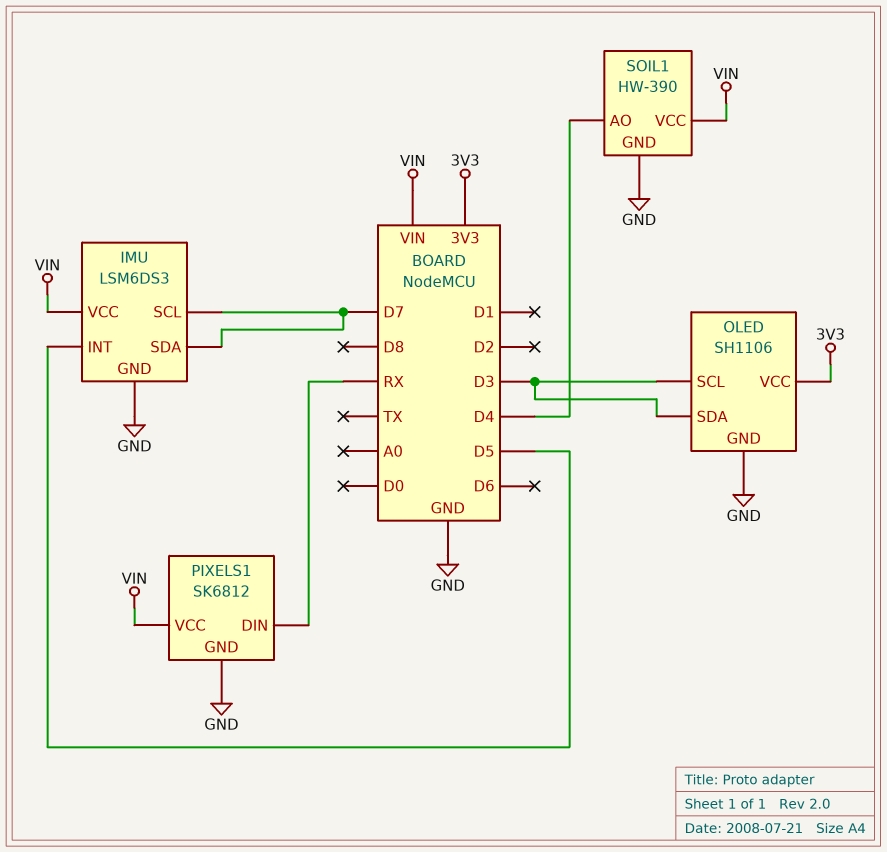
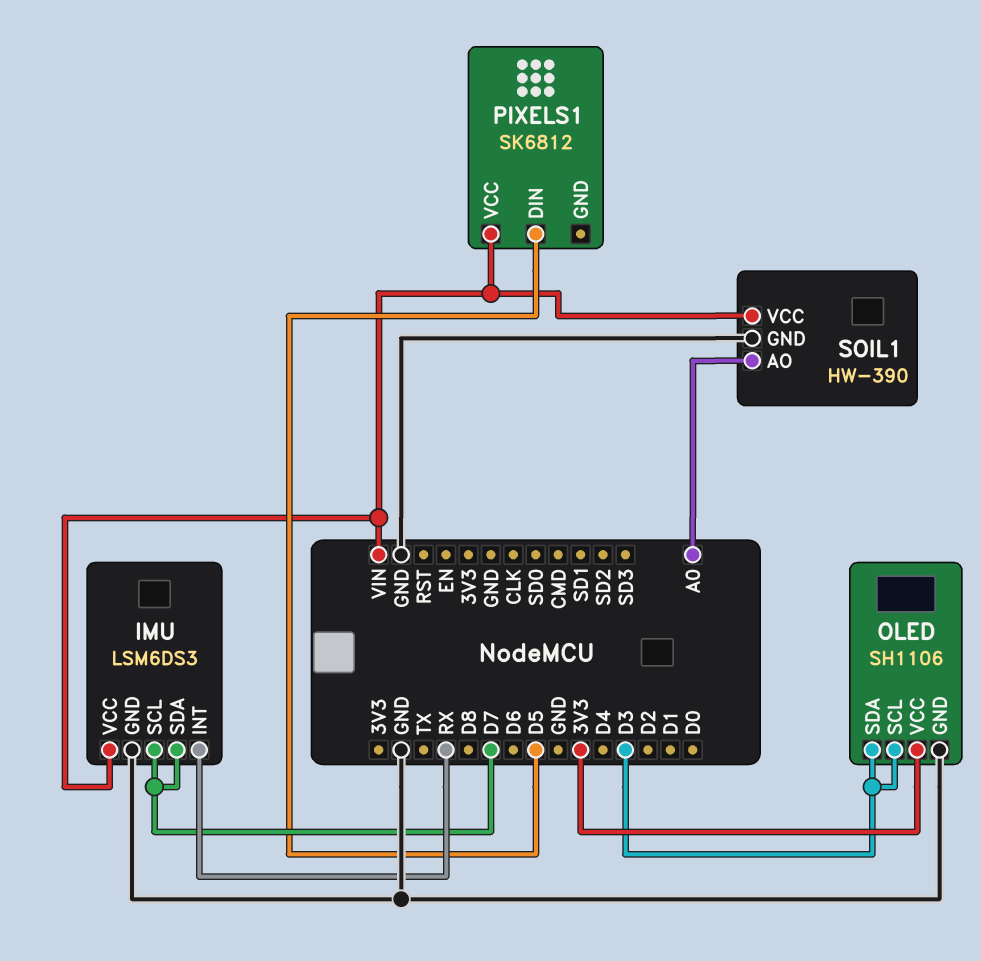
IMU pin INT: D5 -> RX
PIXELS1 pin DIN: RX -> D5
PIXELS1 pin GND: GND -> none
SOIL1 pin AO: D4 -> A0

